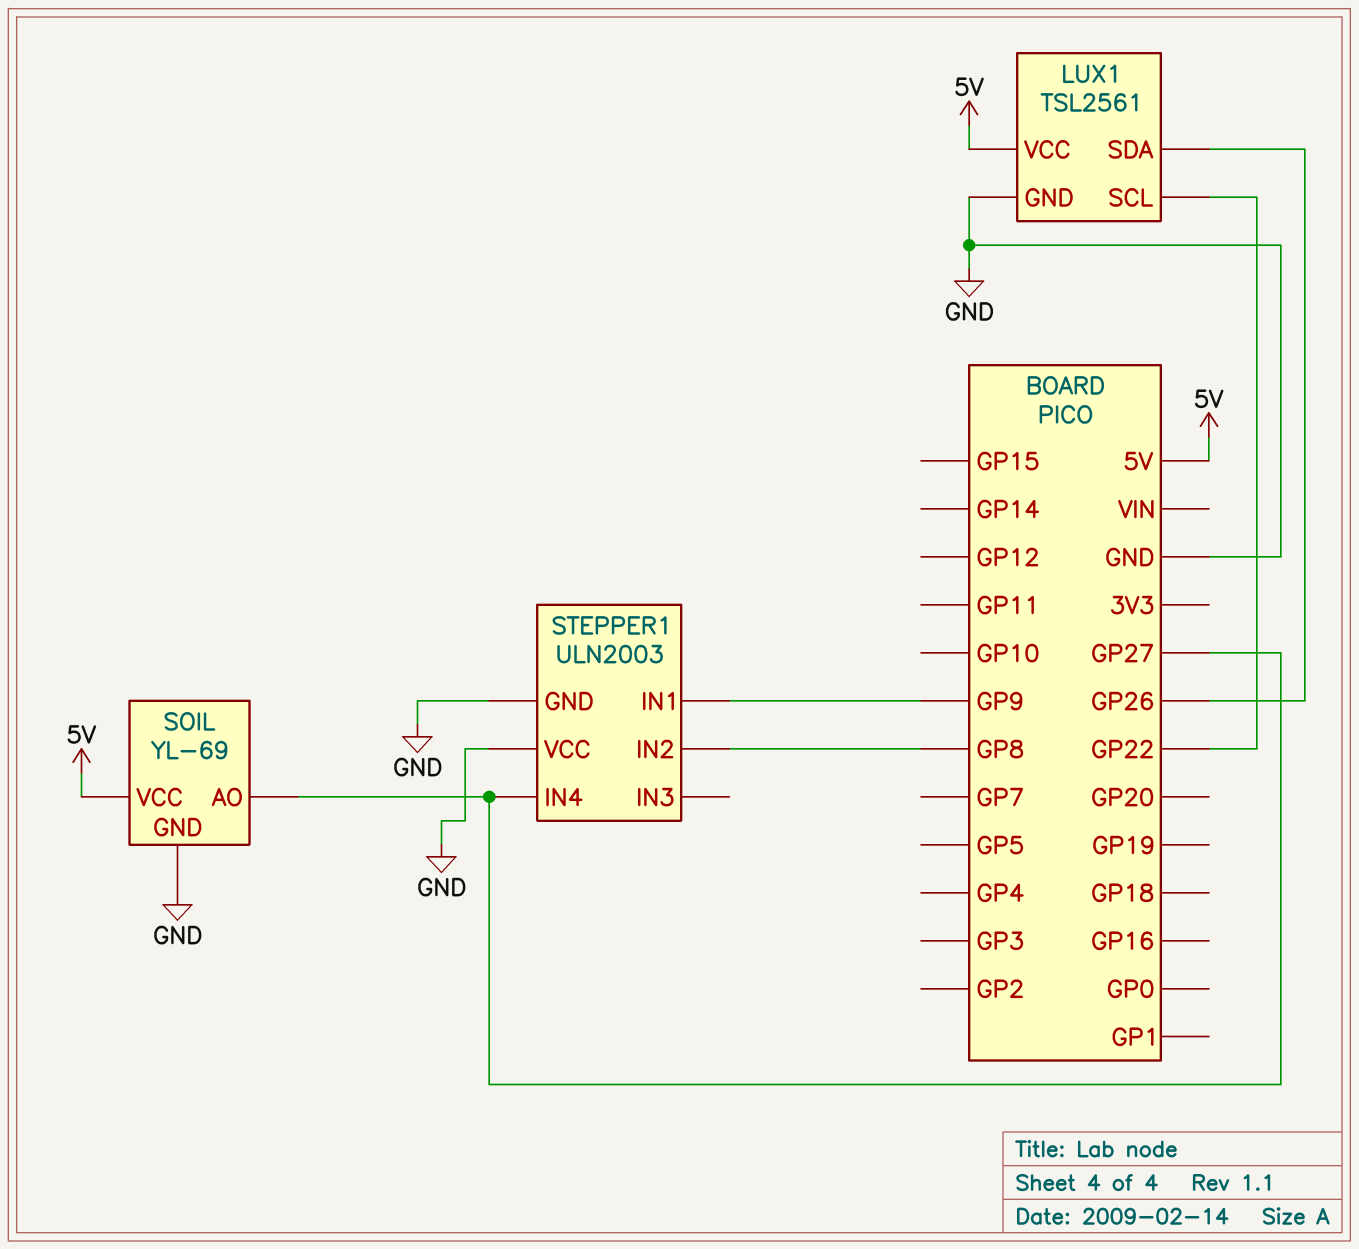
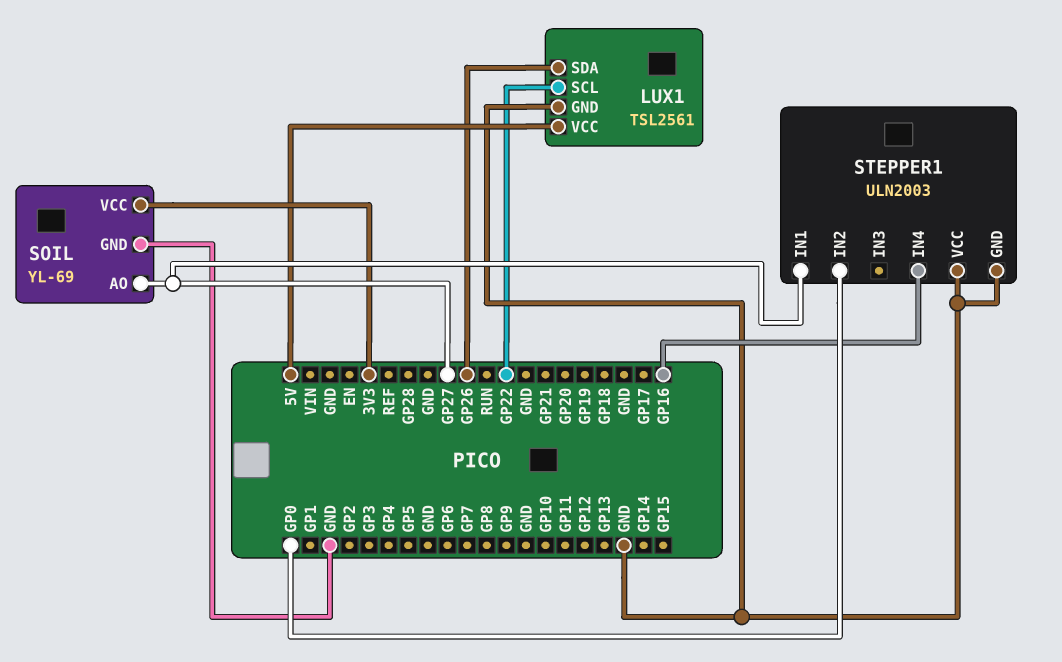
SOIL pin VCC: 5V -> 3V3
STEPPER1 pin IN1: GP9 -> GP27
STEPPER1 pin IN2: GP8 -> GP0
STEPPER1 pin IN4: GP27 -> GP16

